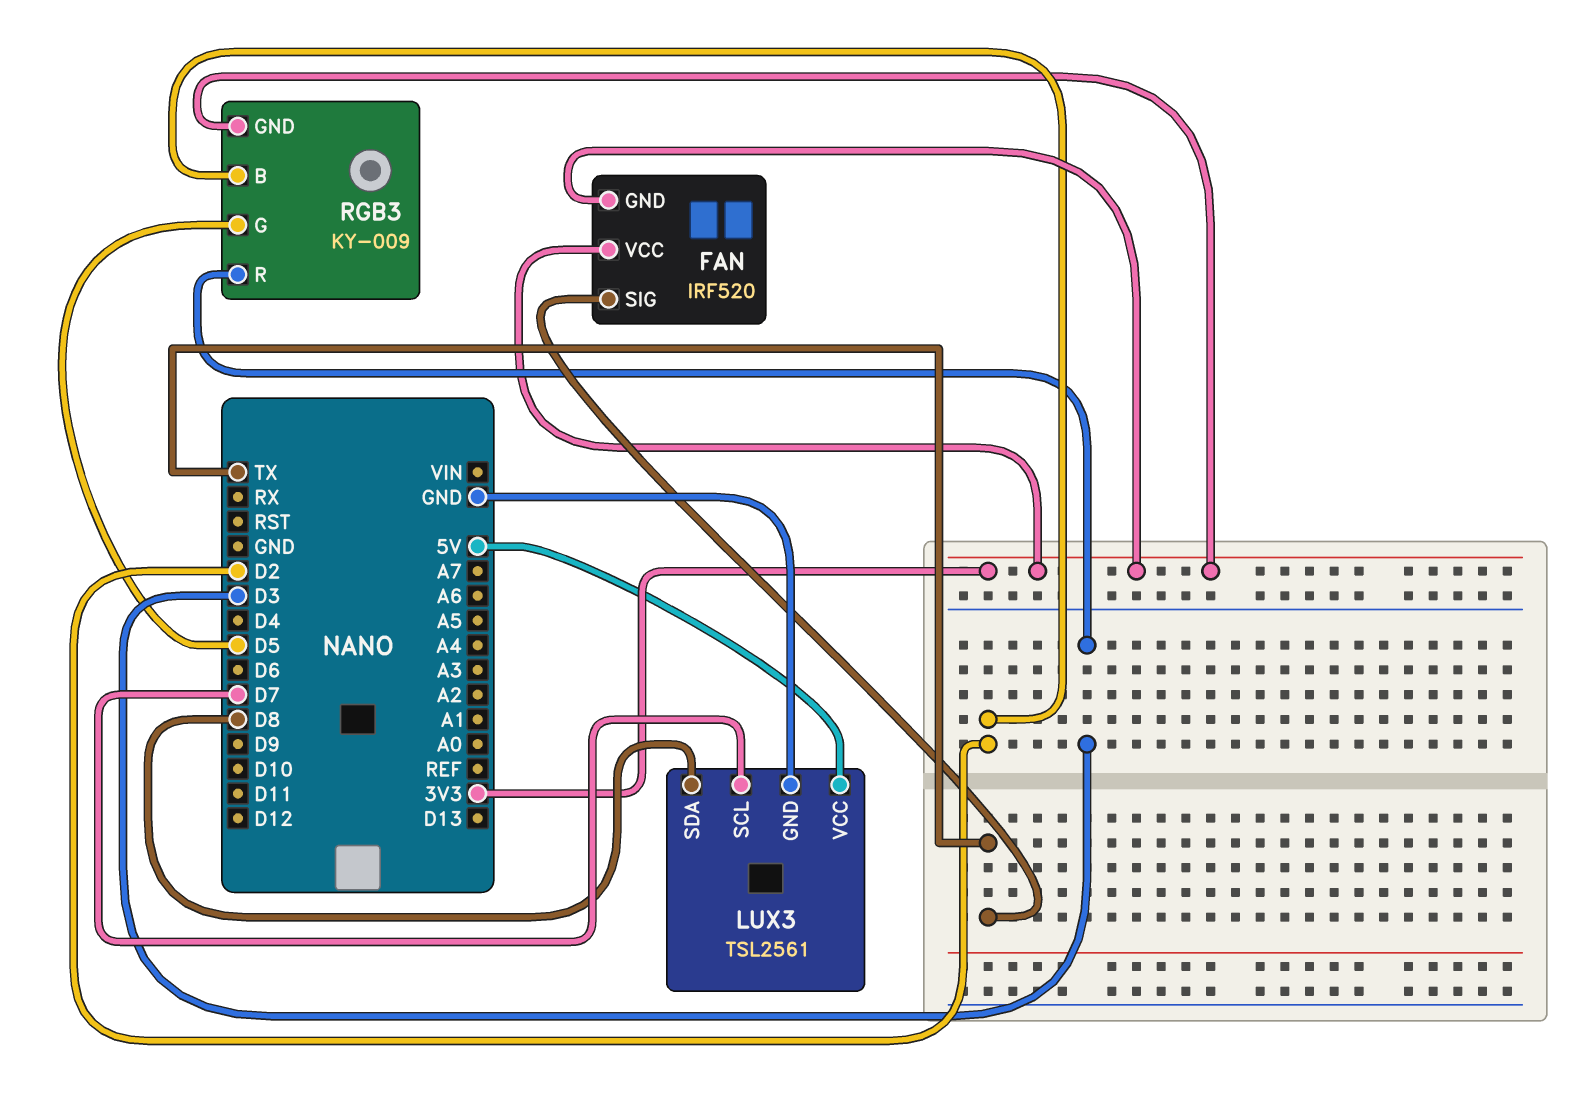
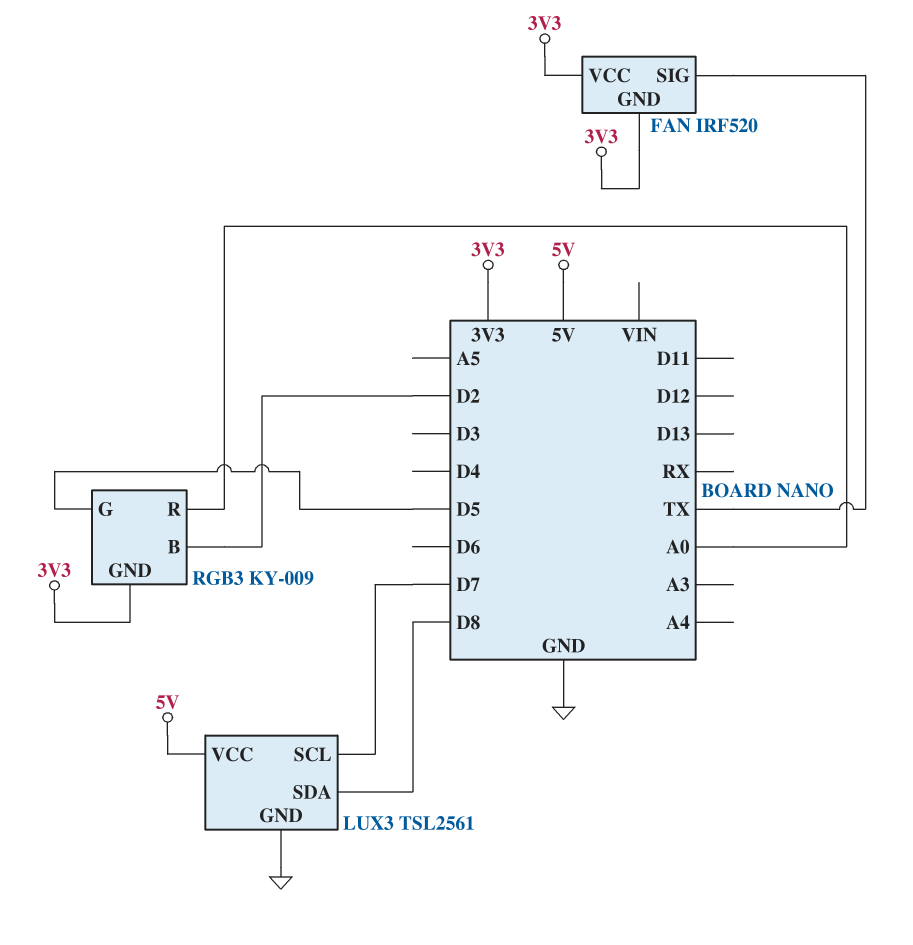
RGB3 pin R: D3 -> A0

